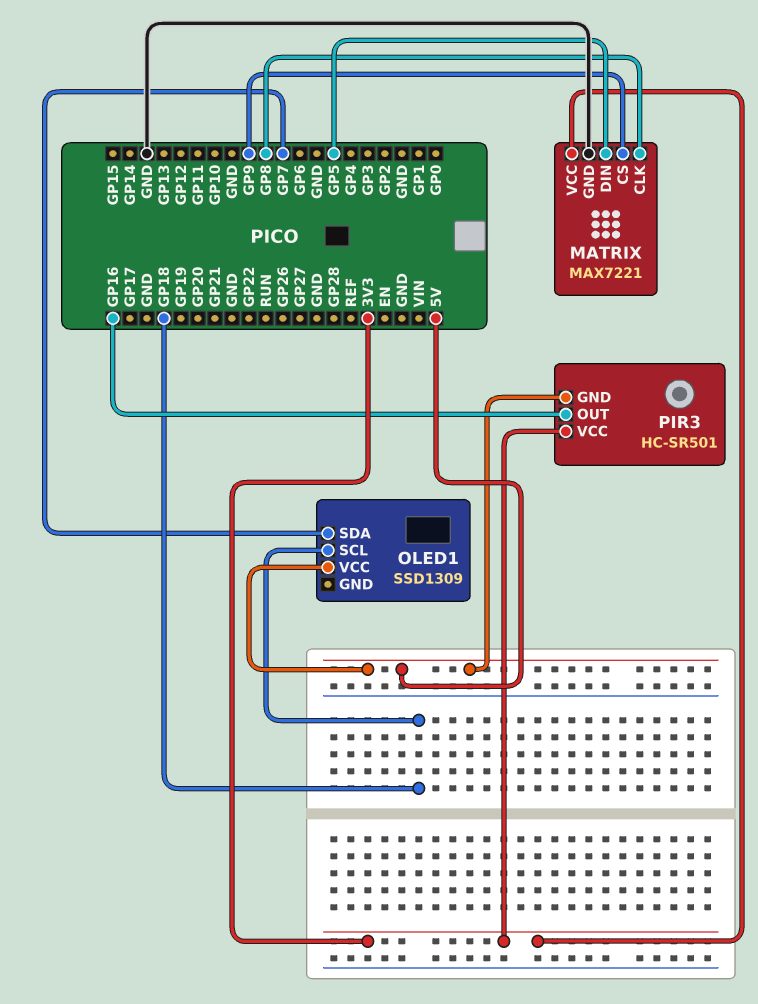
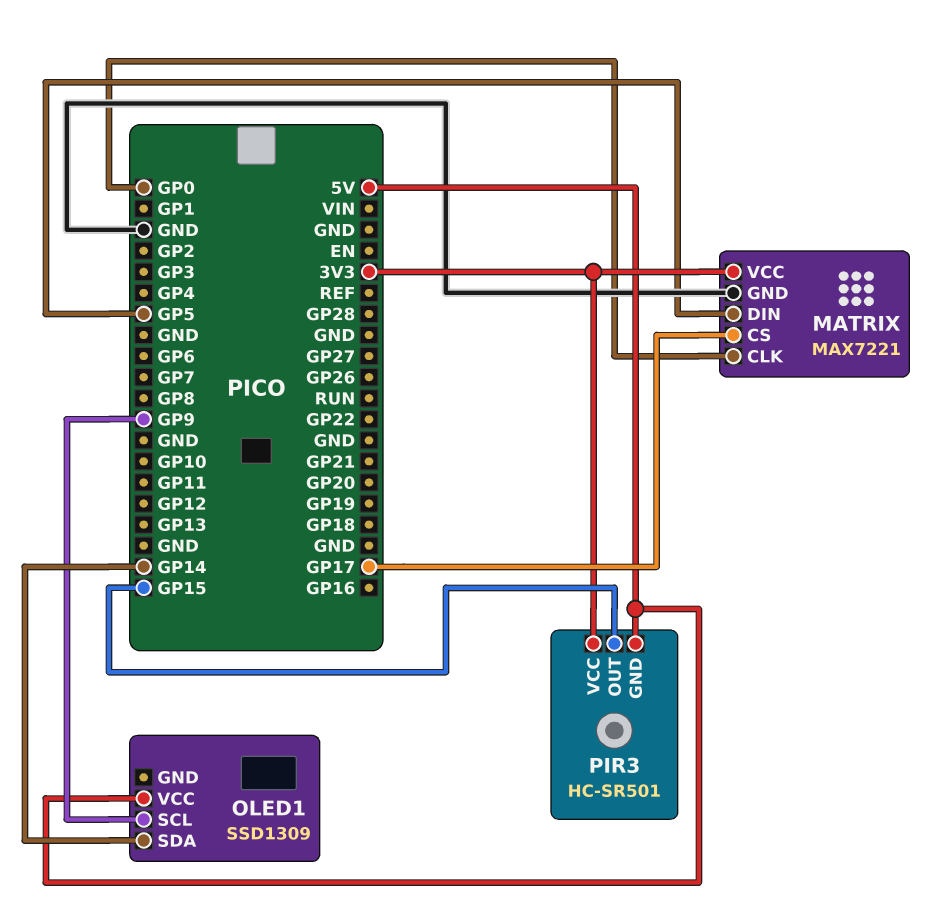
MATRIX pin CLK: GP8 -> GP0
MATRIX pin CS: GP9 -> GP17
OLED1 pin SCL: GP18 -> GP9
OLED1 pin SDA: GP7 -> GP14
PIR3 pin OUT: GP16 -> GP15

